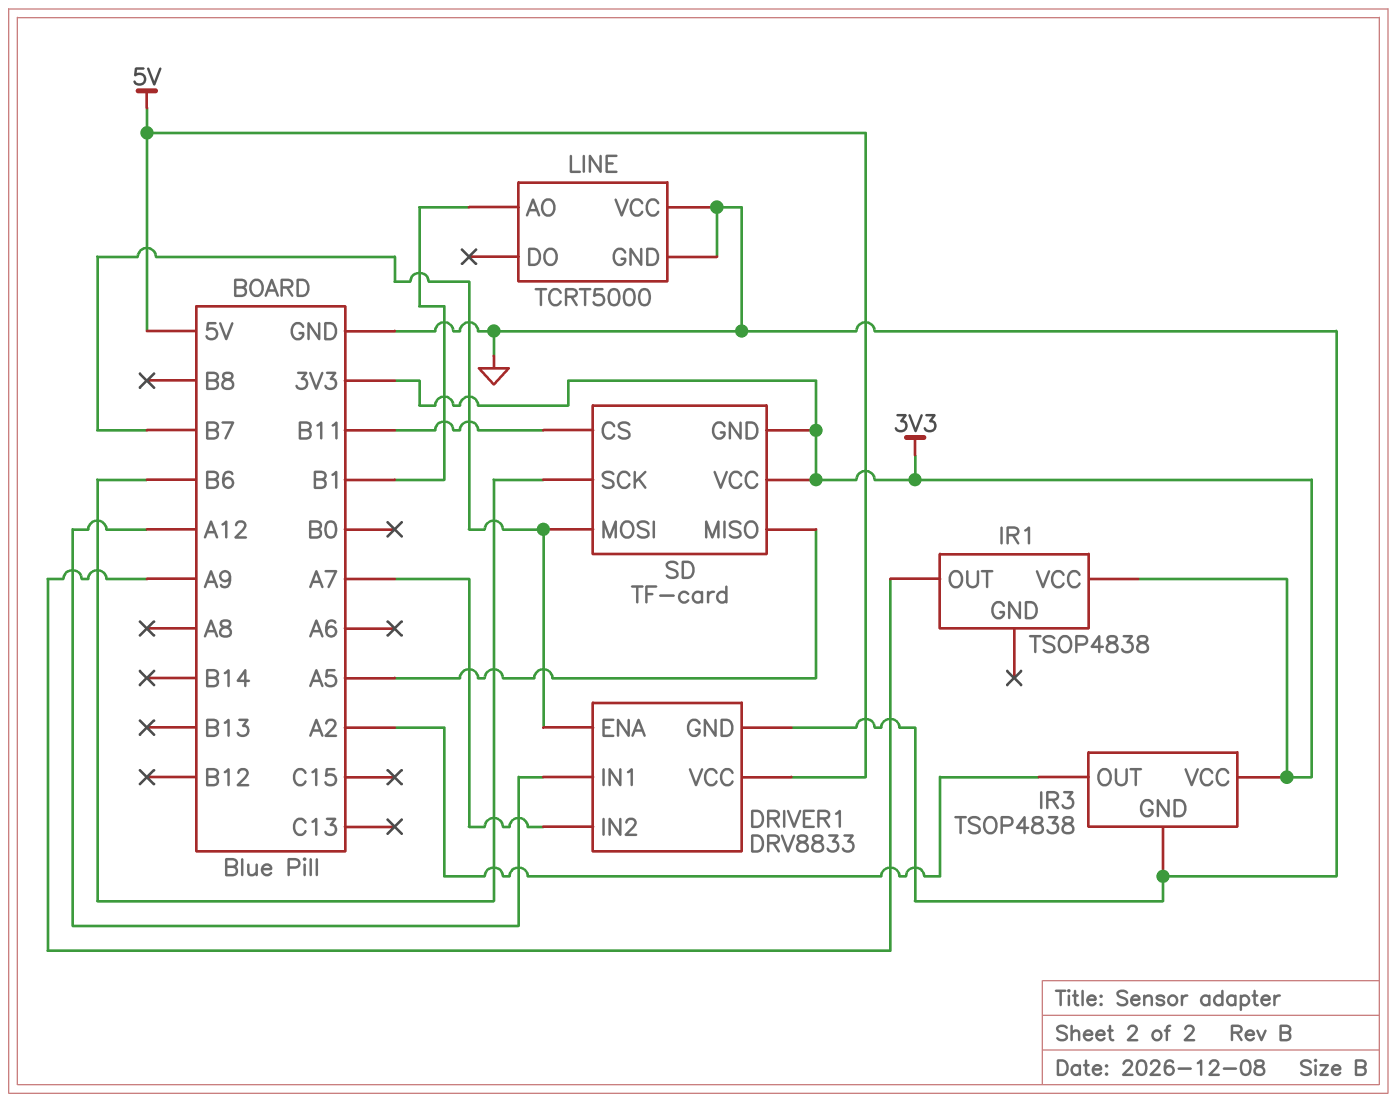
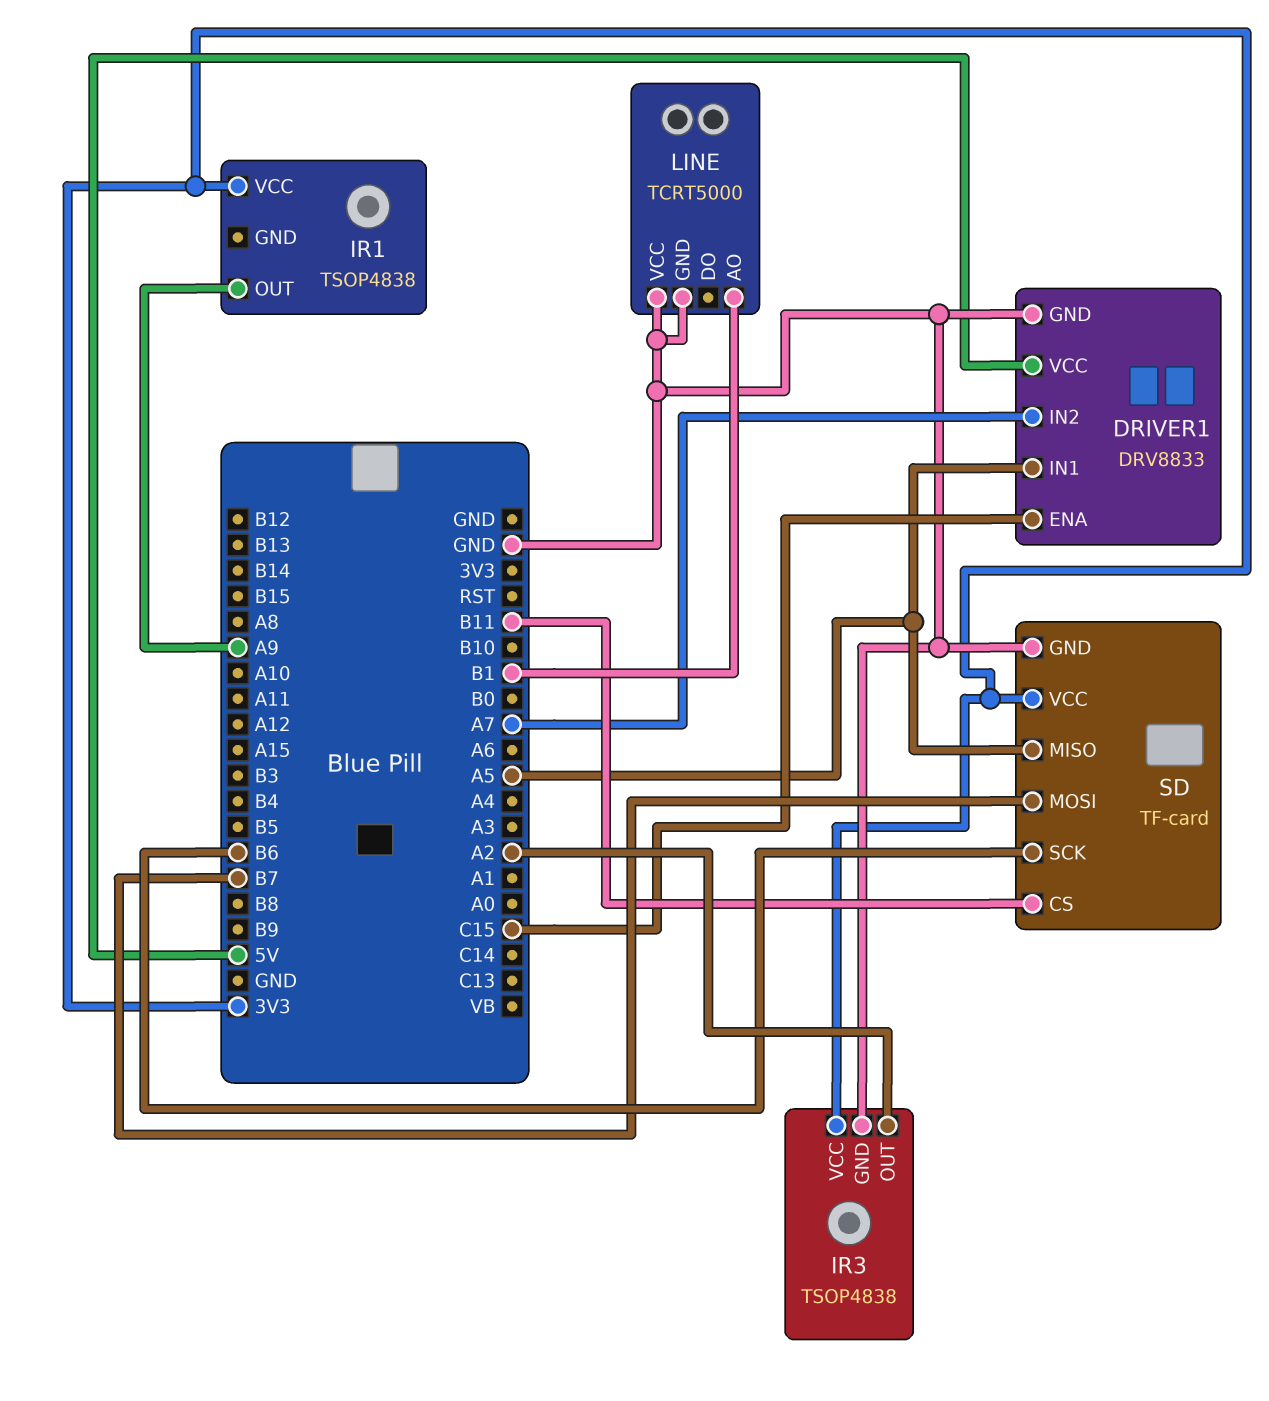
DRIVER1 pin ENA: B7 -> C15
DRIVER1 pin IN1: A12 -> A5
SD pin GND: 3V3 -> GND

